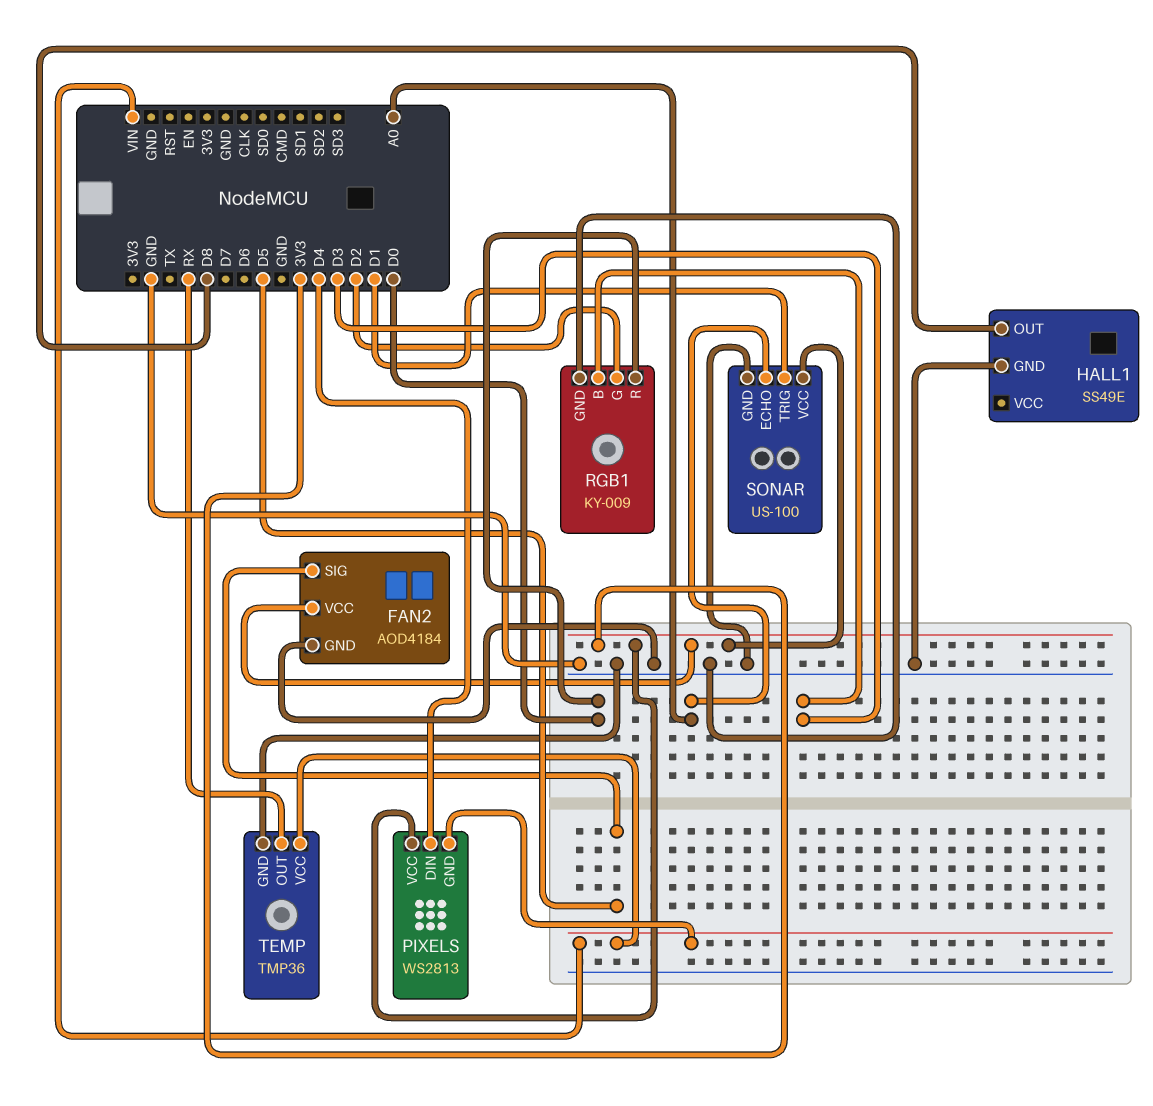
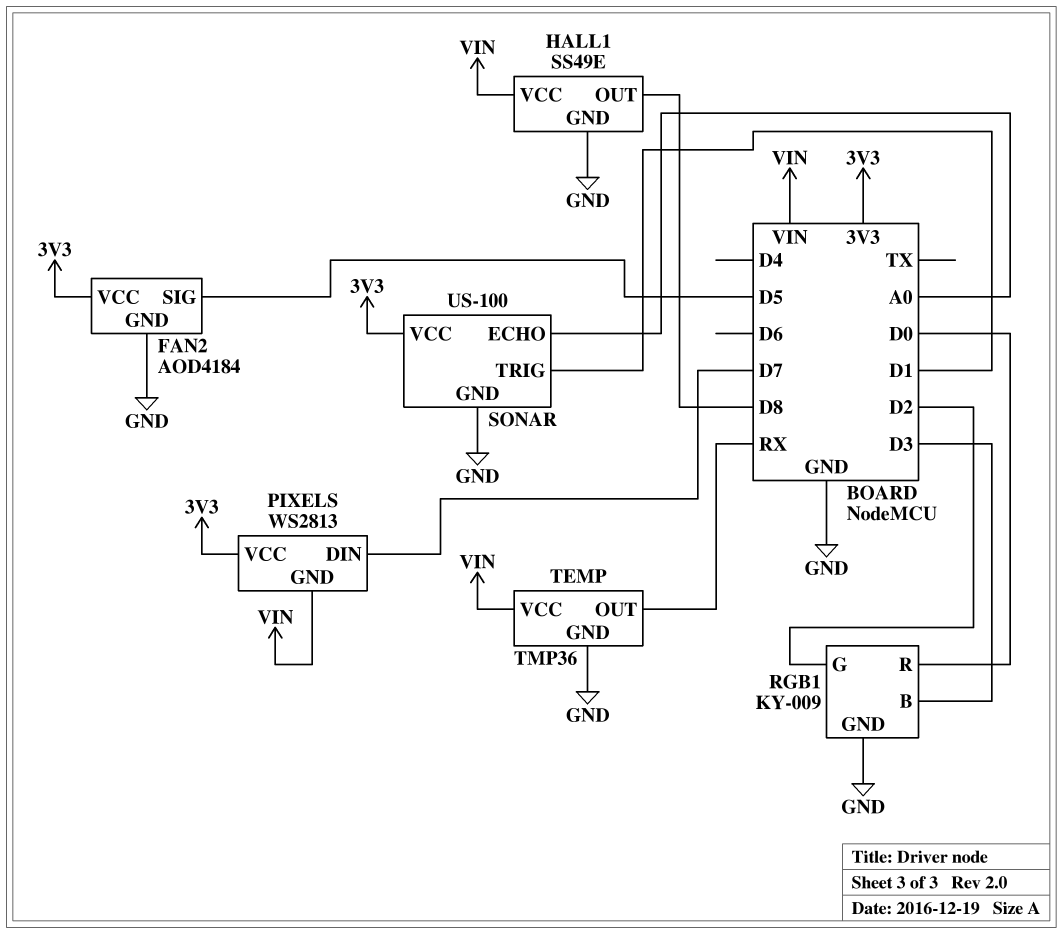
HALL1 pin VCC: none -> VIN
PIXELS pin DIN: D4 -> D7

